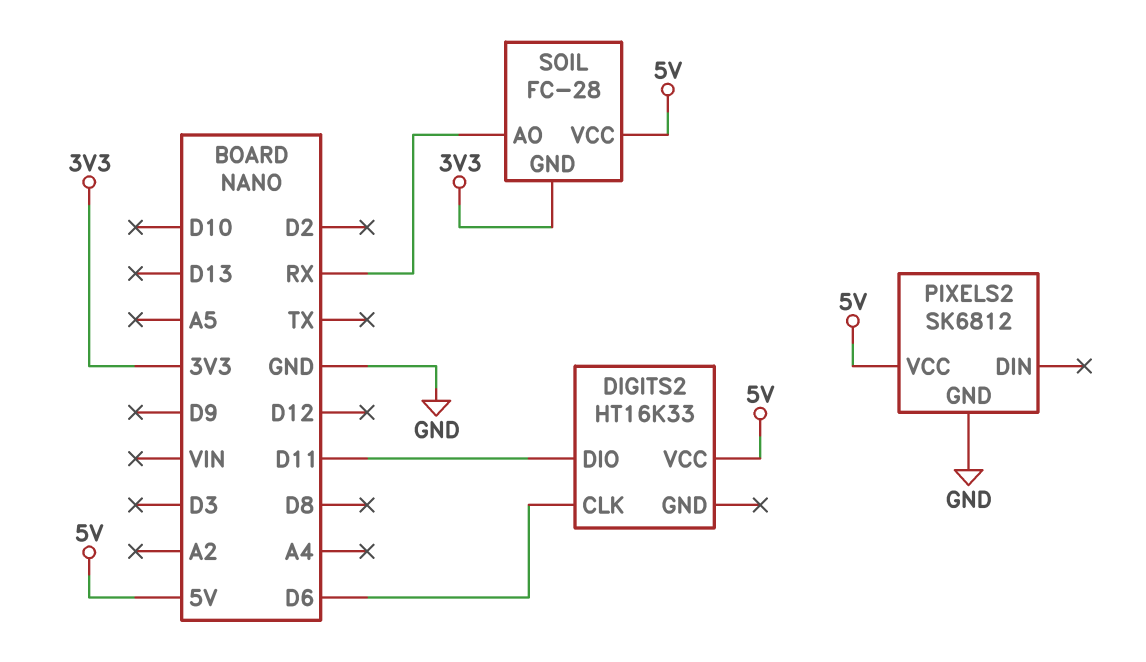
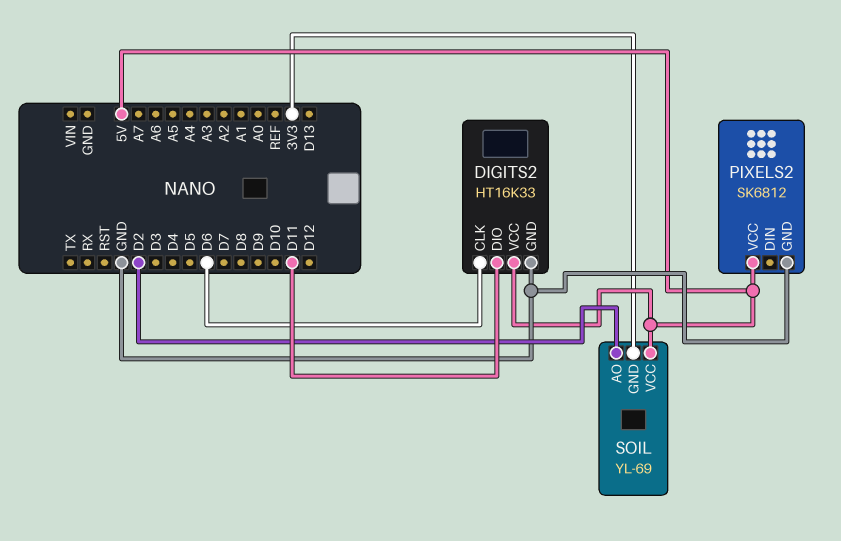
DIGITS2 pin GND: none -> GND
SOIL: FC-28 -> YL-69
SOIL pin AO: RX -> D2

